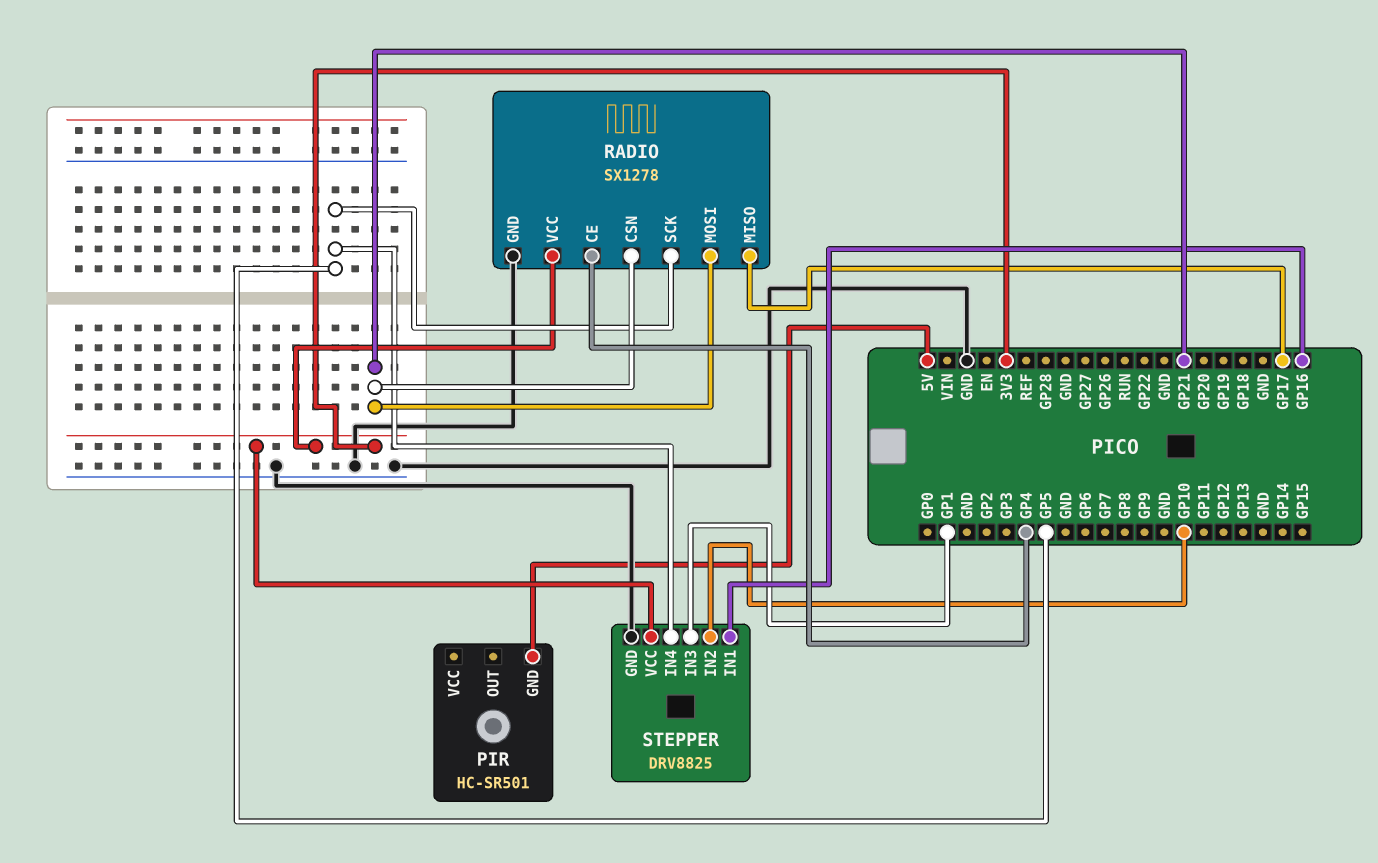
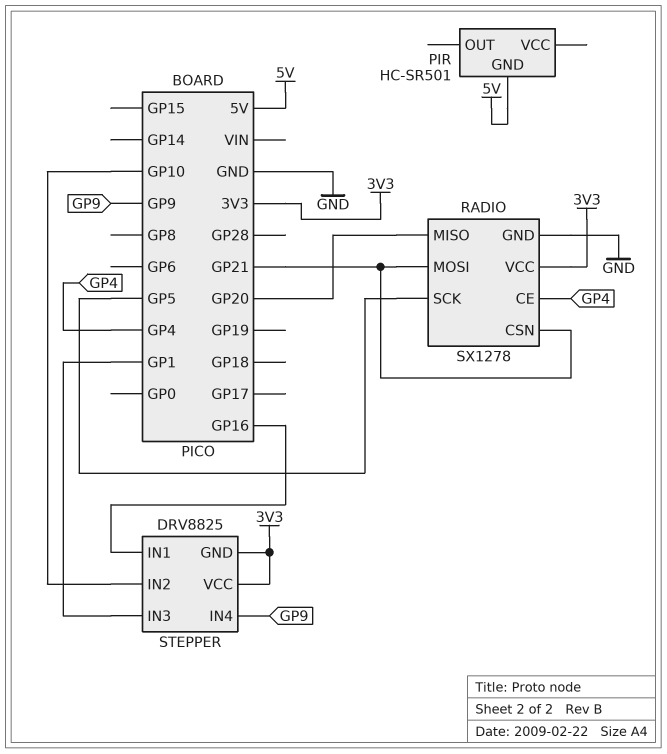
RADIO pin MISO: GP17 -> GP20
STEPPER pin GND: GND -> 3V3
STEPPER pin IN4: GP5 -> GP9

